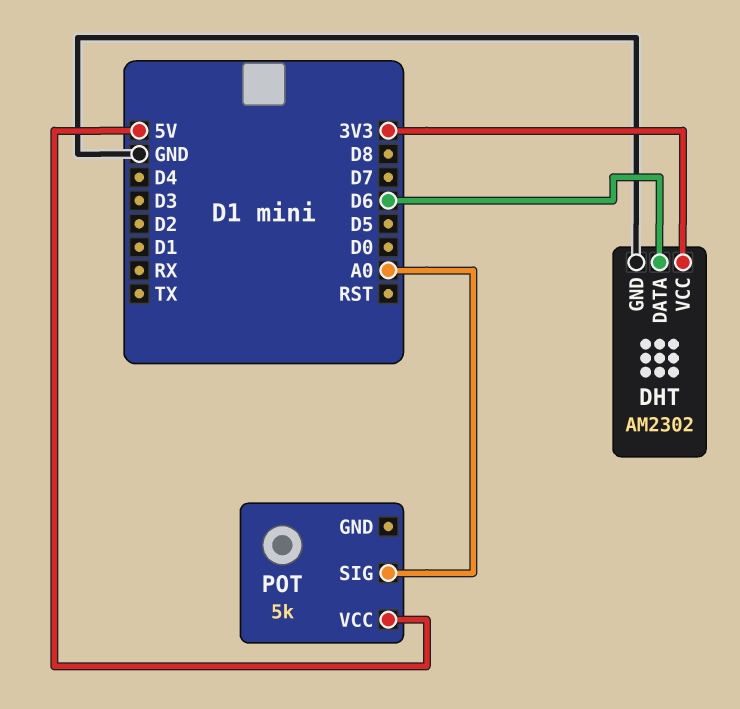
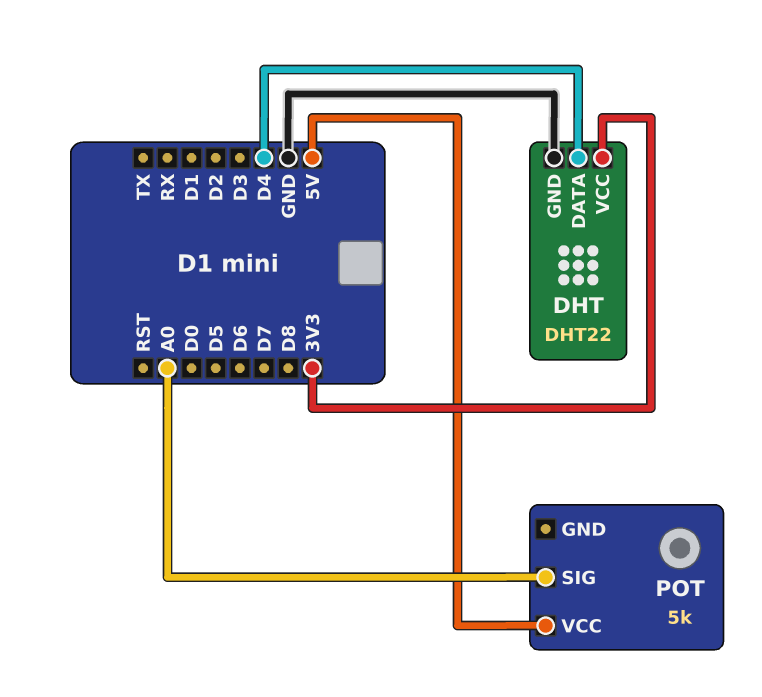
DHT: AM2302 -> DHT22
DHT pin DATA: D6 -> D4

